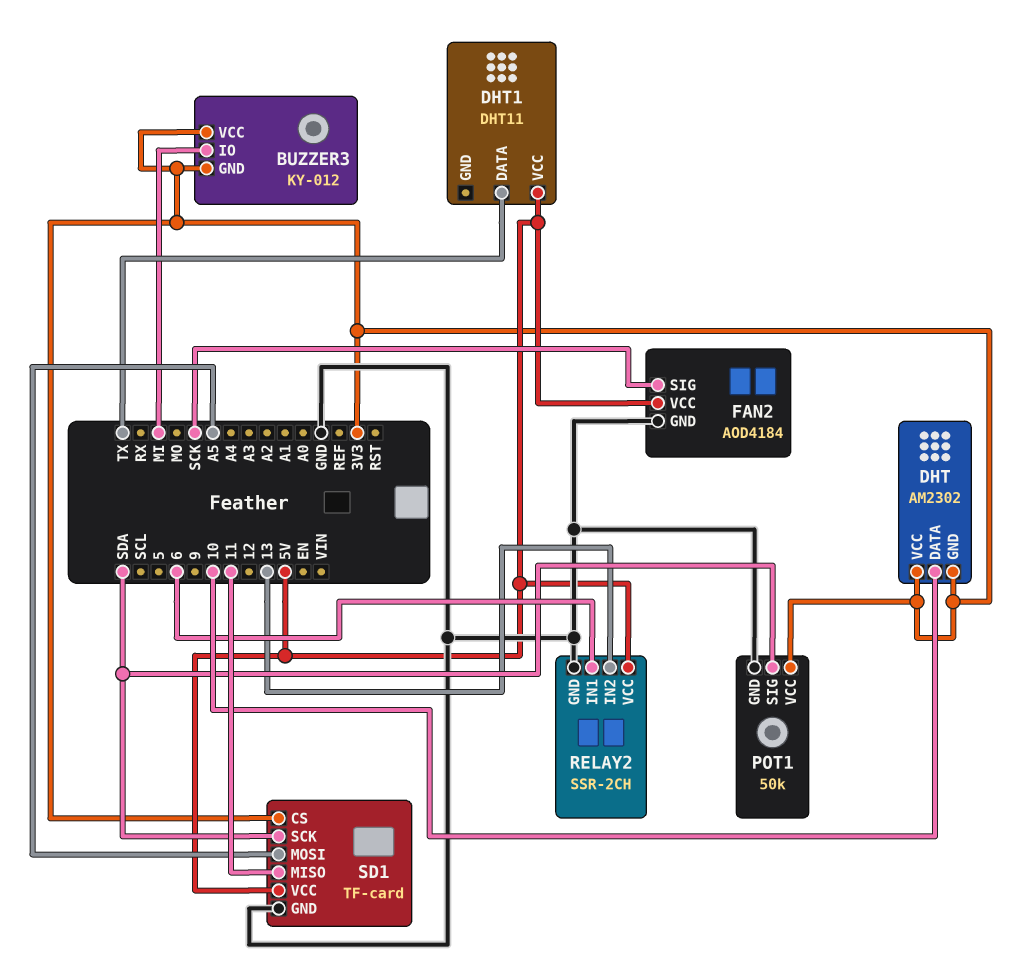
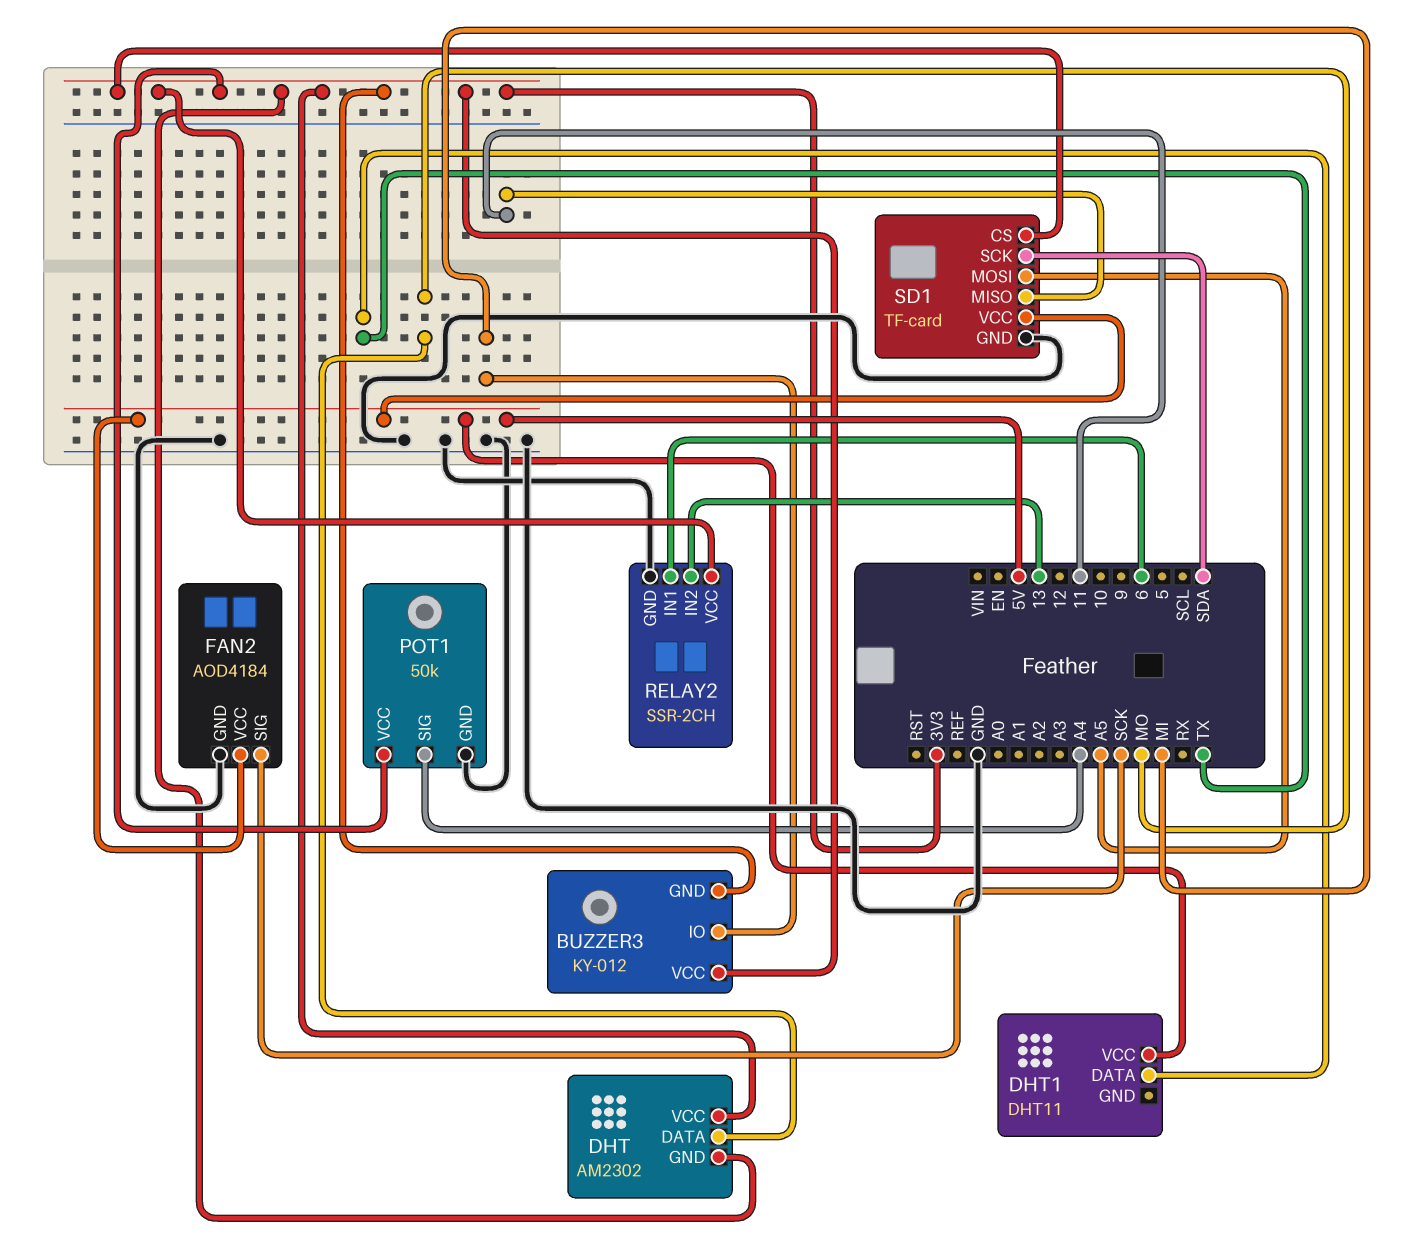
DHT pin DATA: 10 -> MO
POT1 pin SIG: SDA -> A4
RELAY2 pin VCC: 5V -> 3V3

